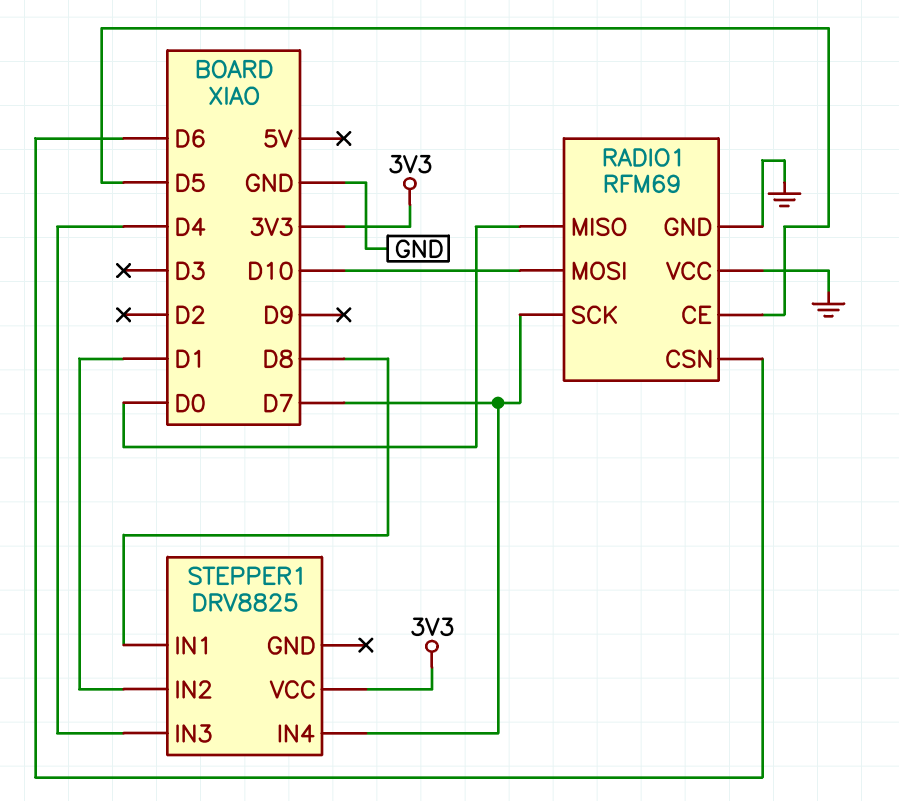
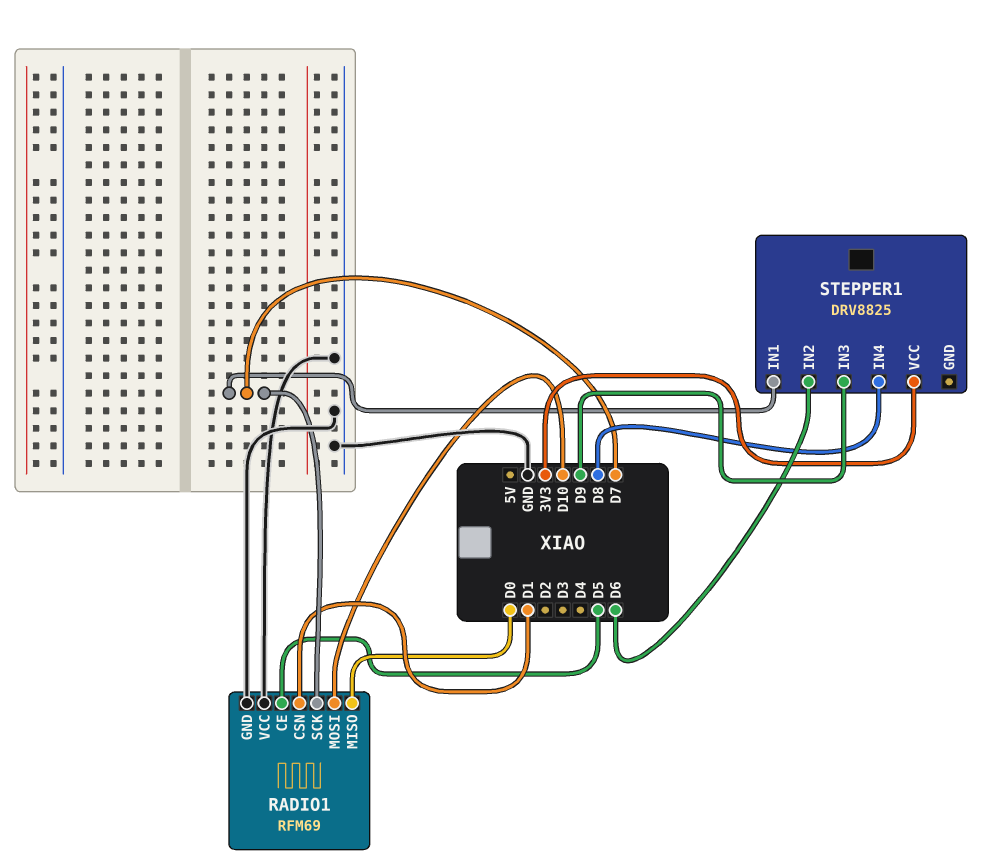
RADIO1 pin CSN: D6 -> D1
STEPPER1 pin IN1: D8 -> D7
STEPPER1 pin IN2: D1 -> D6
STEPPER1 pin IN3: D4 -> D9
STEPPER1 pin IN4: D7 -> D8

